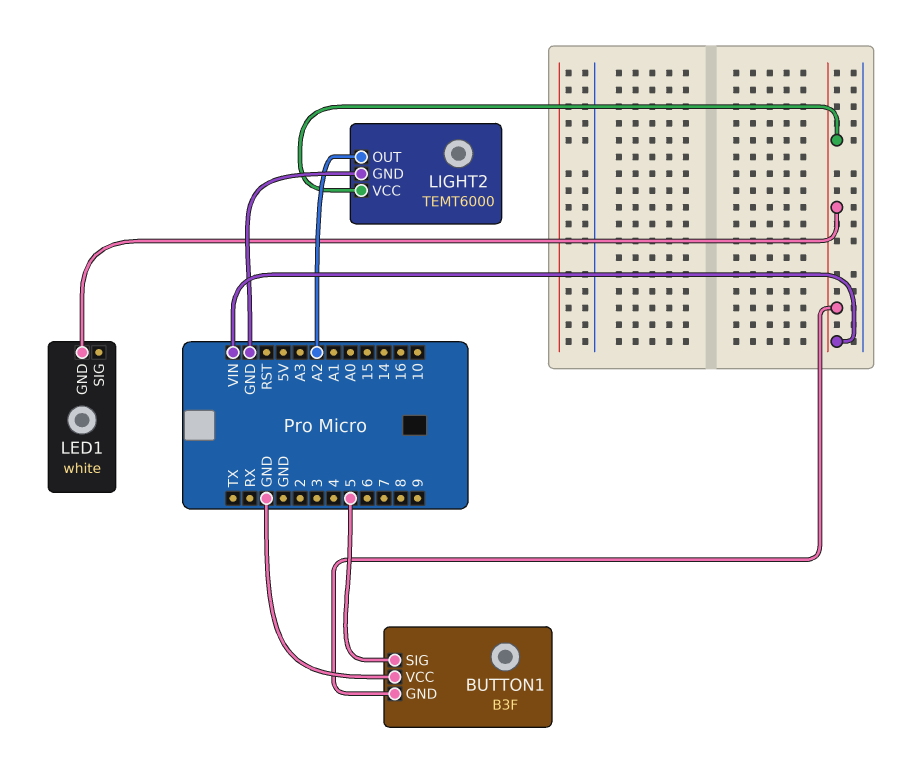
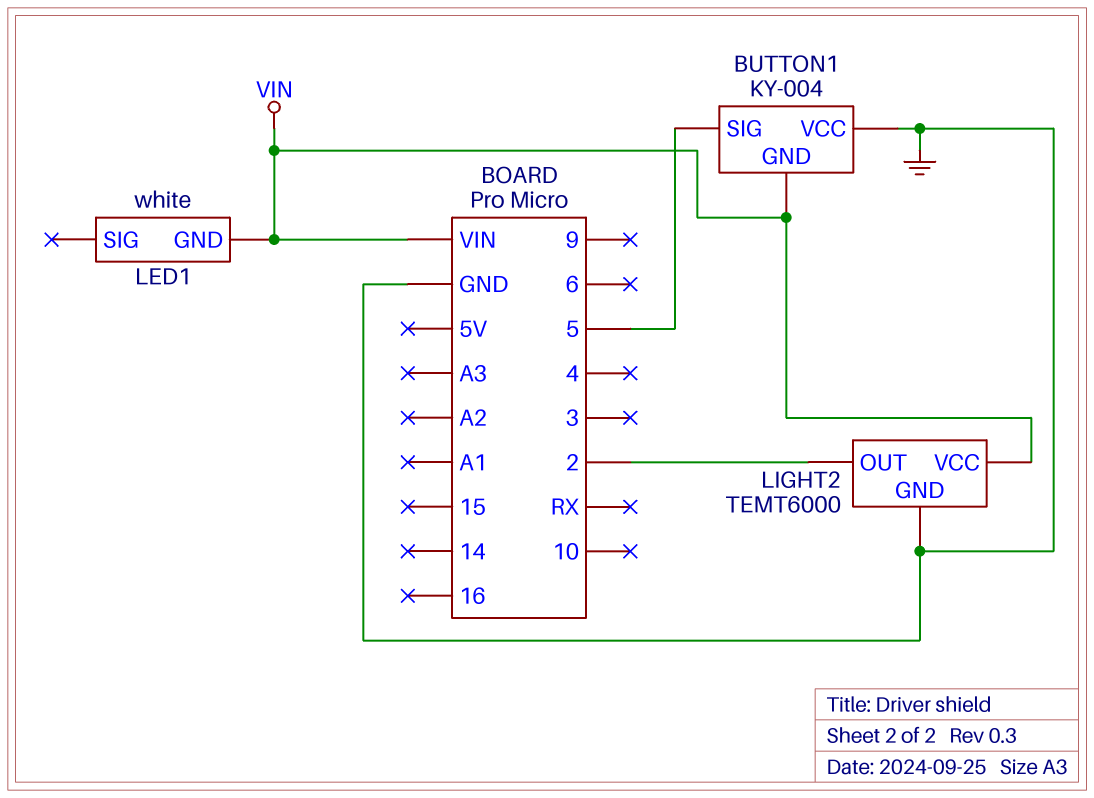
BUTTON1: B3F -> KY-004
LIGHT2 pin OUT: A2 -> 2

